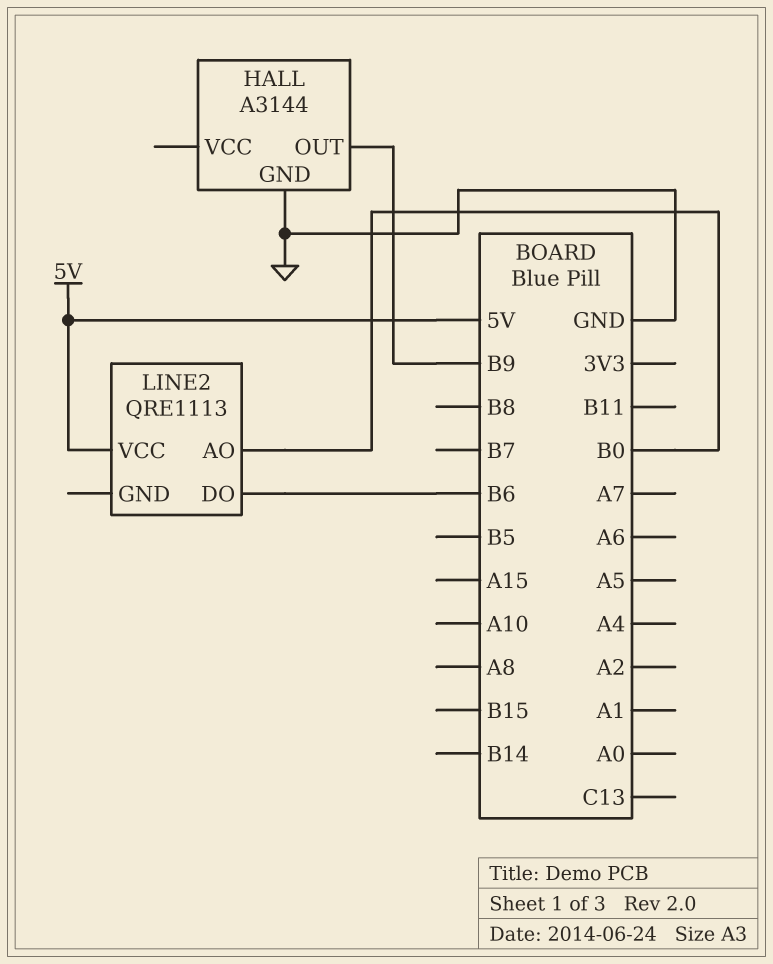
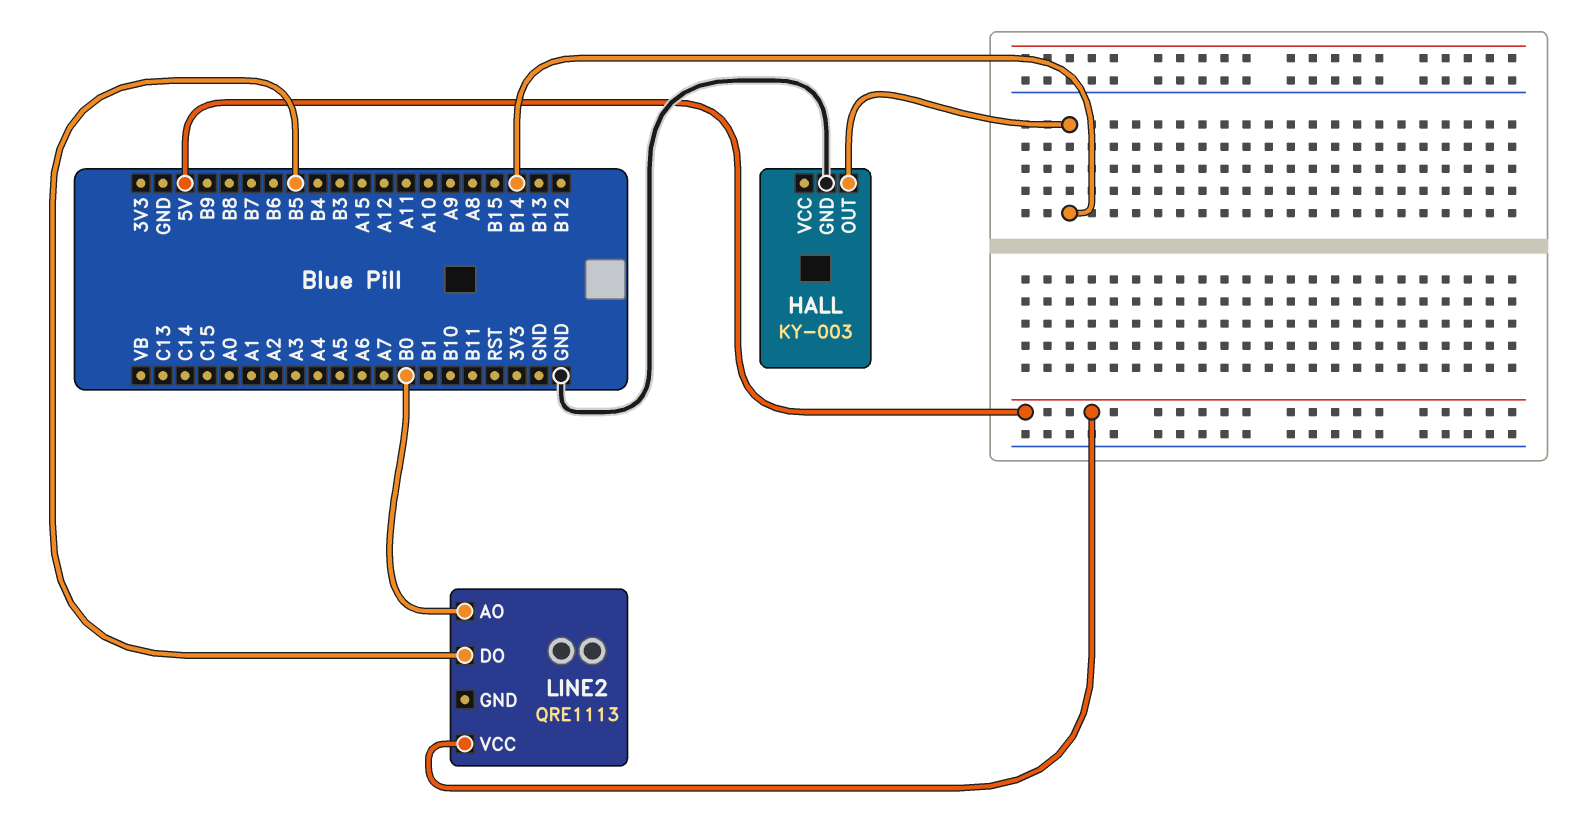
HALL: A3144 -> KY-003
HALL pin OUT: B9 -> B14
LINE2 pin DO: B6 -> B5

